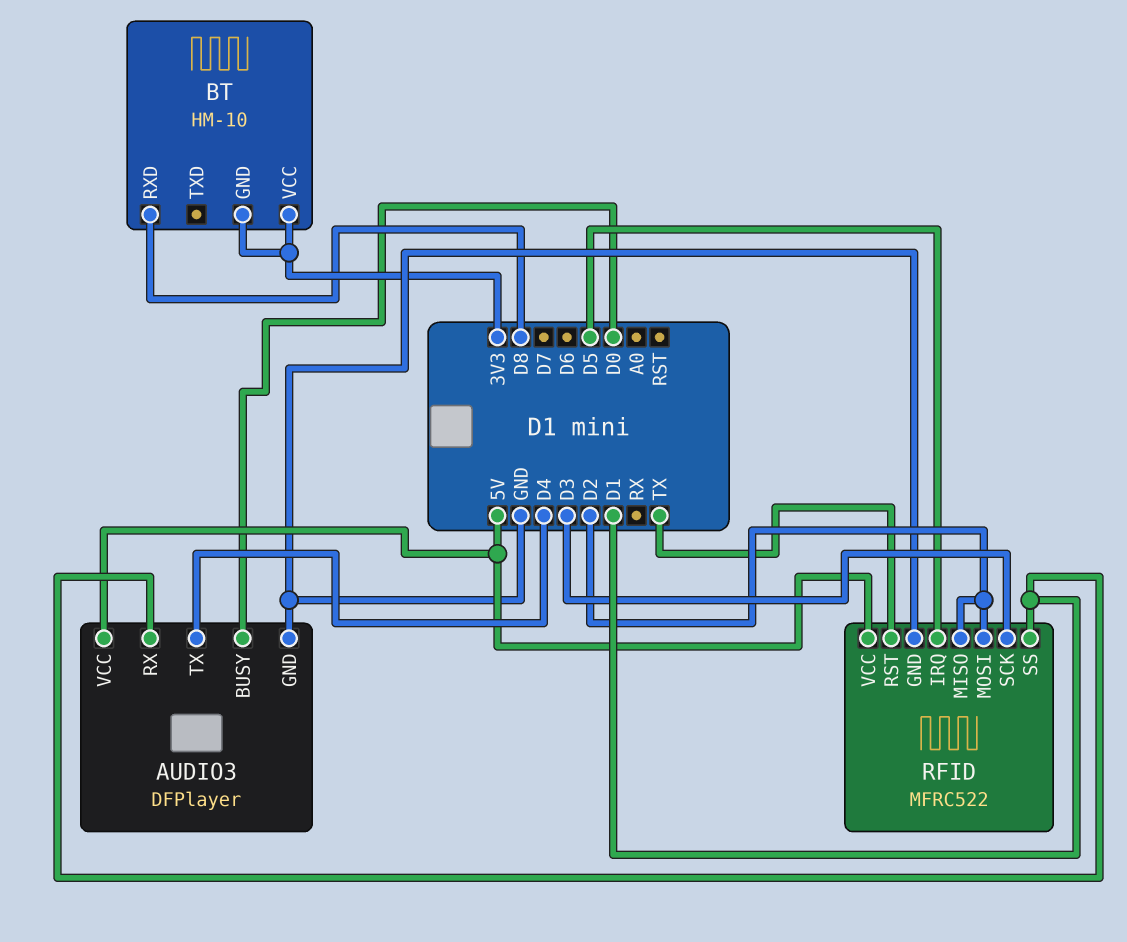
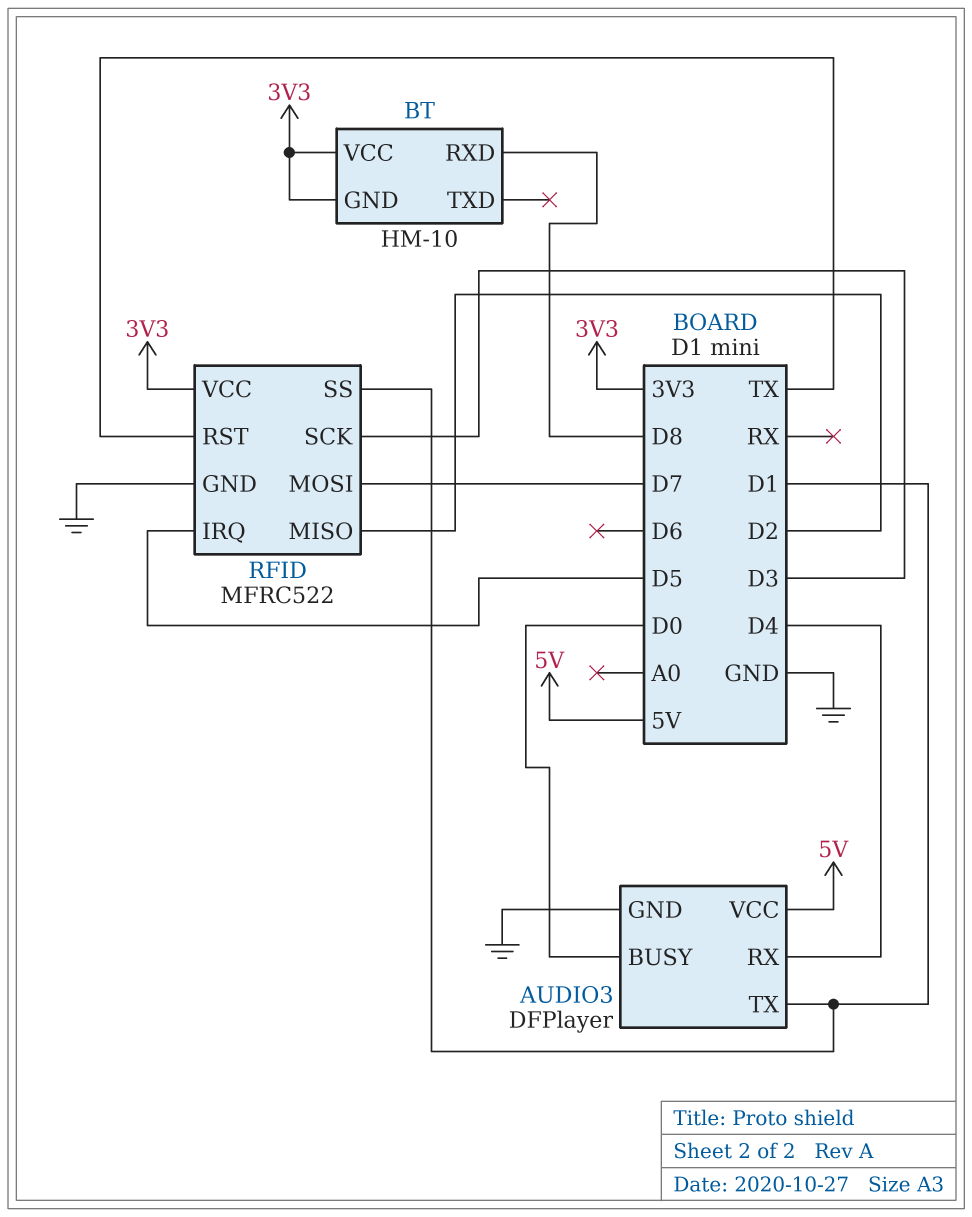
AUDIO3 pin RX: D1 -> D4
AUDIO3 pin TX: D4 -> D1
RFID pin MOSI: D2 -> D7
RFID pin VCC: 5V -> 3V3

